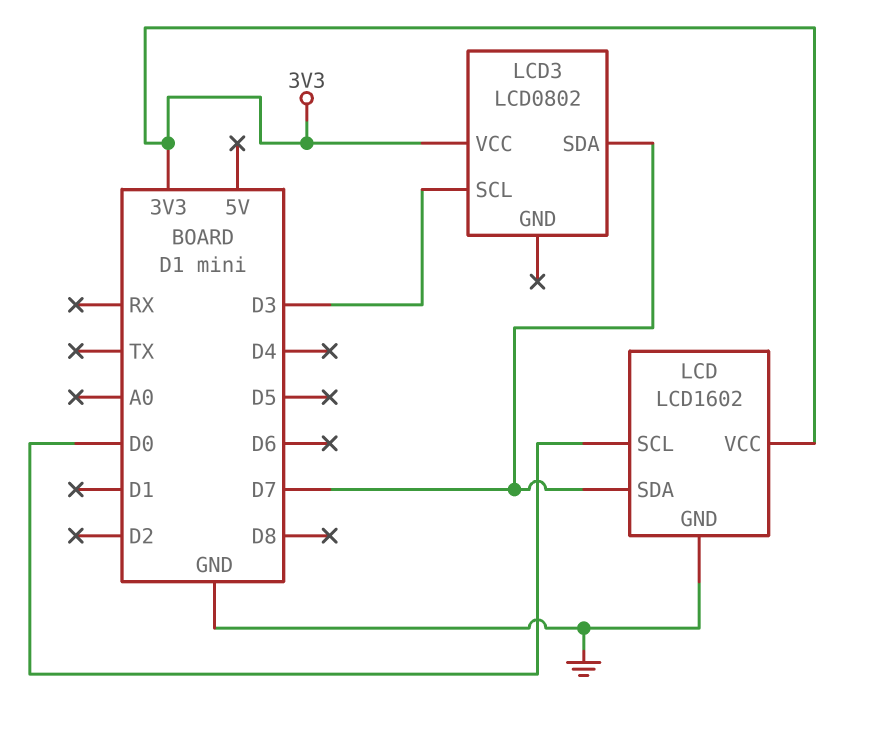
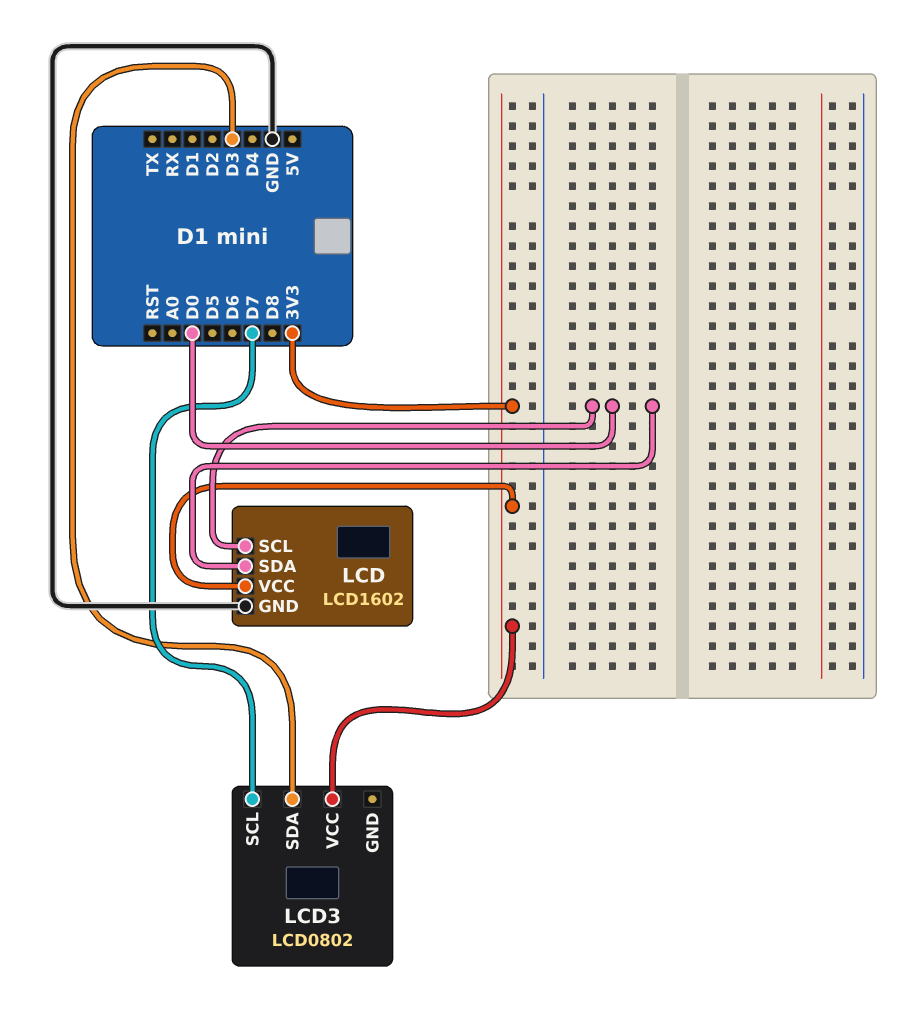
LCD pin SDA: D7 -> D0
LCD3 pin SCL: D3 -> D7
LCD3 pin SDA: D7 -> D3

